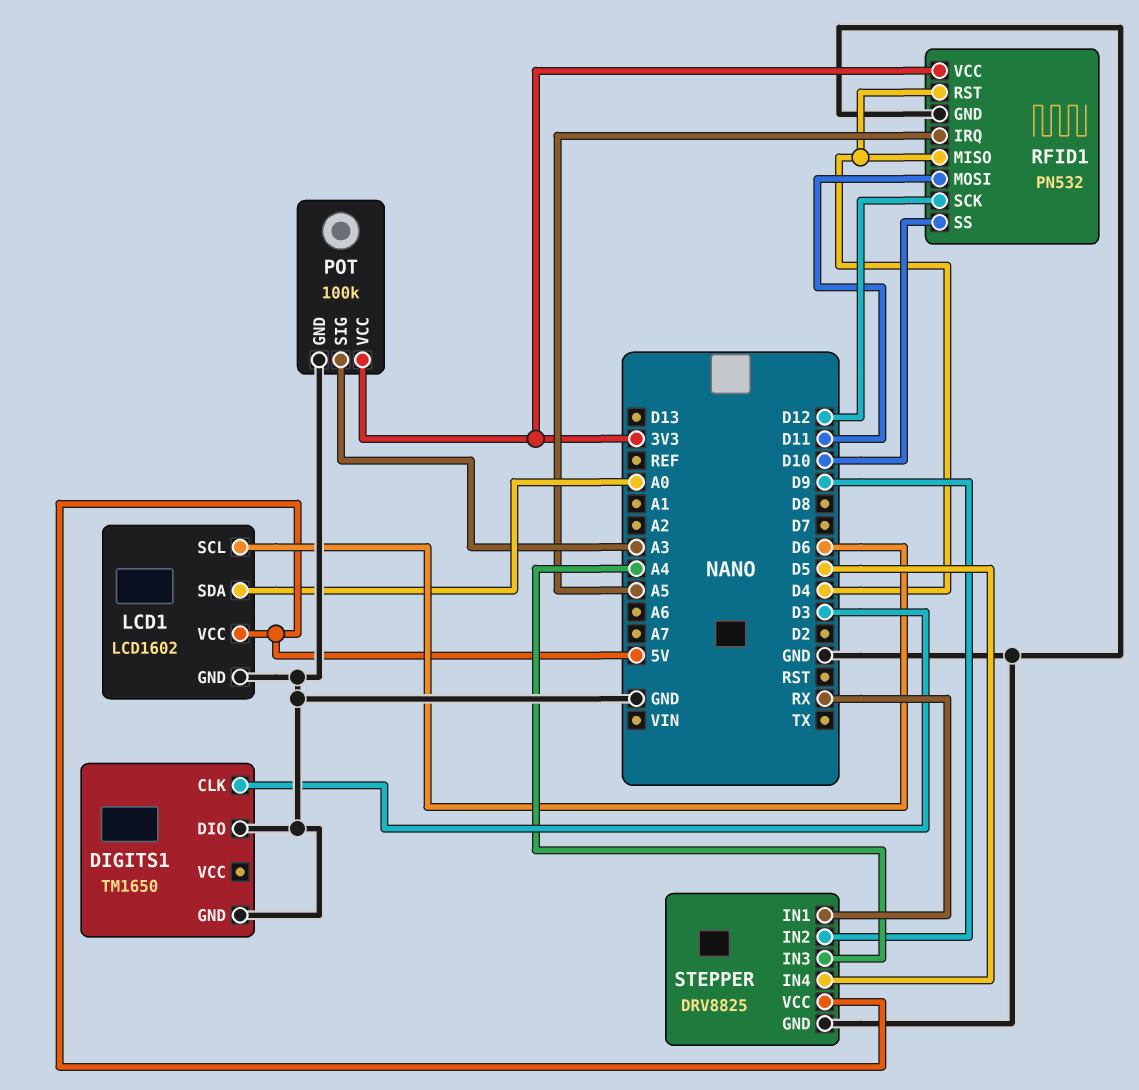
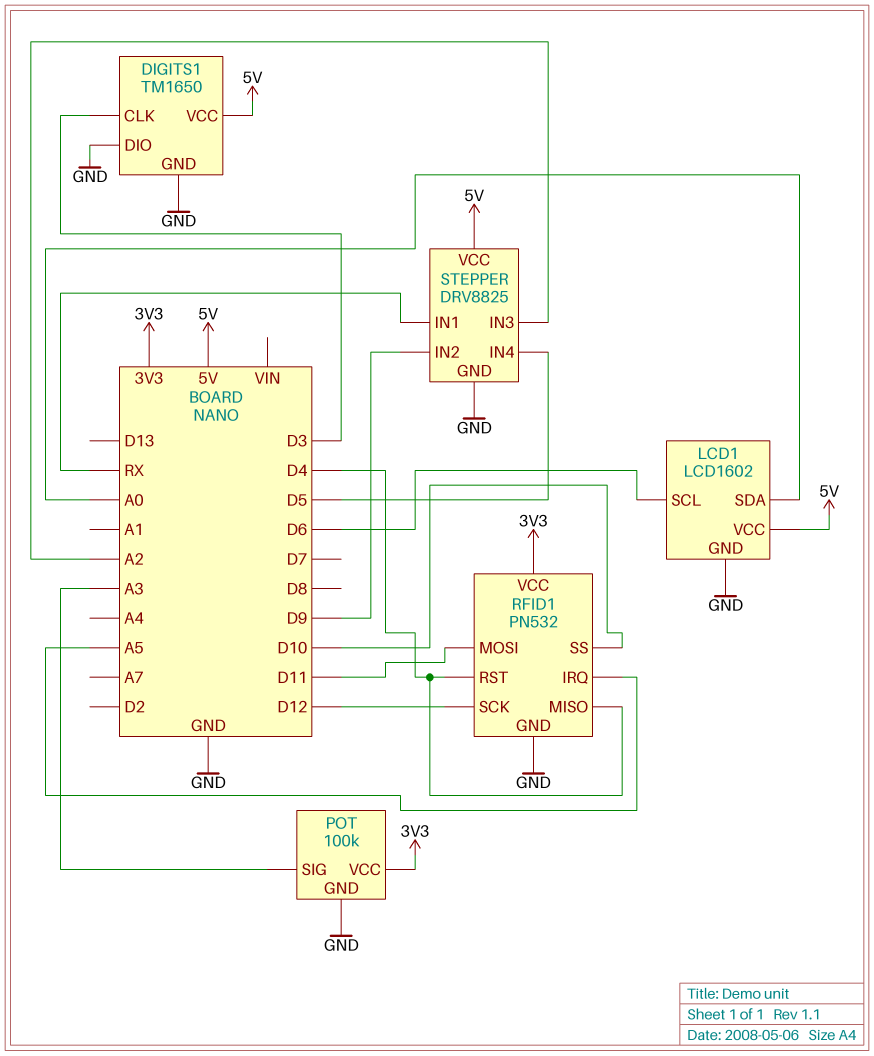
DIGITS1 pin VCC: none -> 5V
STEPPER pin IN3: A4 -> A2

